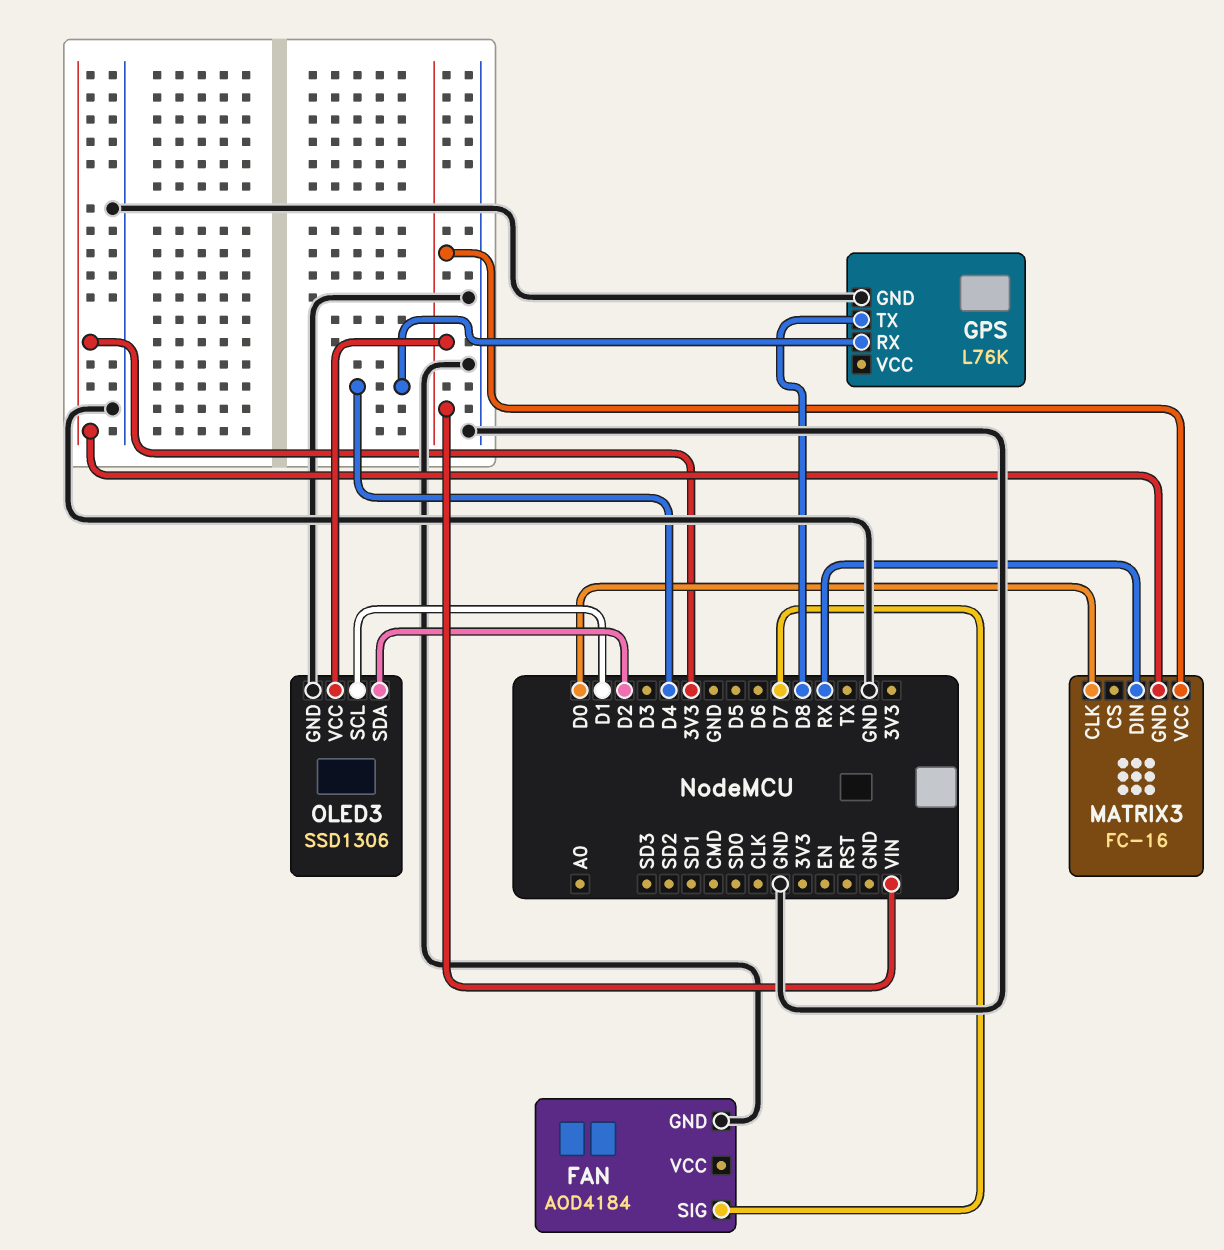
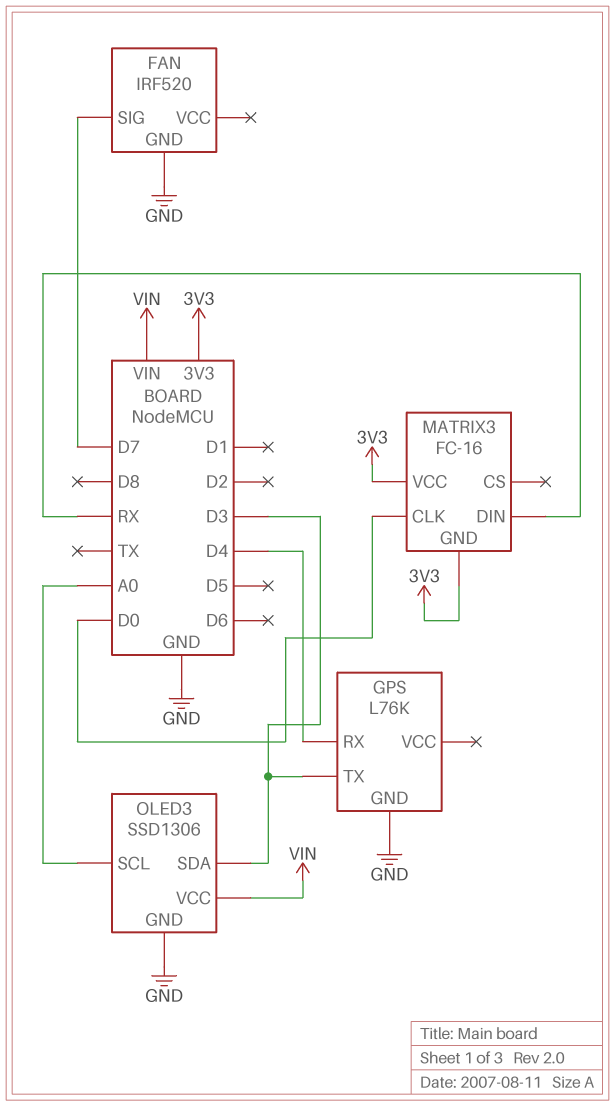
FAN: AOD4184 -> IRF520
GPS pin TX: D8 -> D3
MATRIX3 pin VCC: VIN -> 3V3
OLED3 pin SCL: D1 -> A0
OLED3 pin SDA: D2 -> D3

